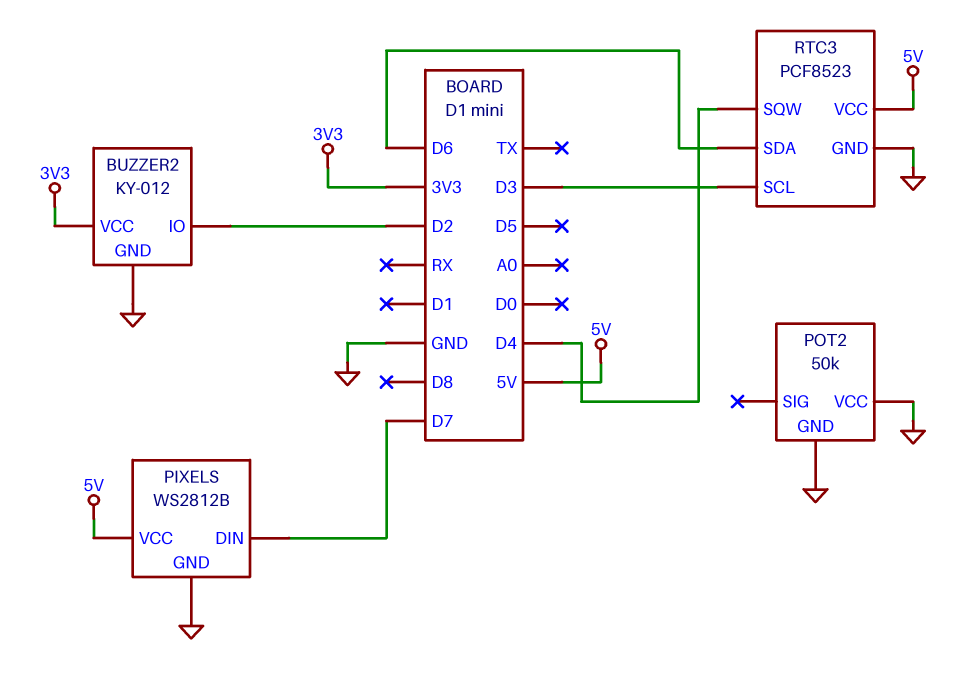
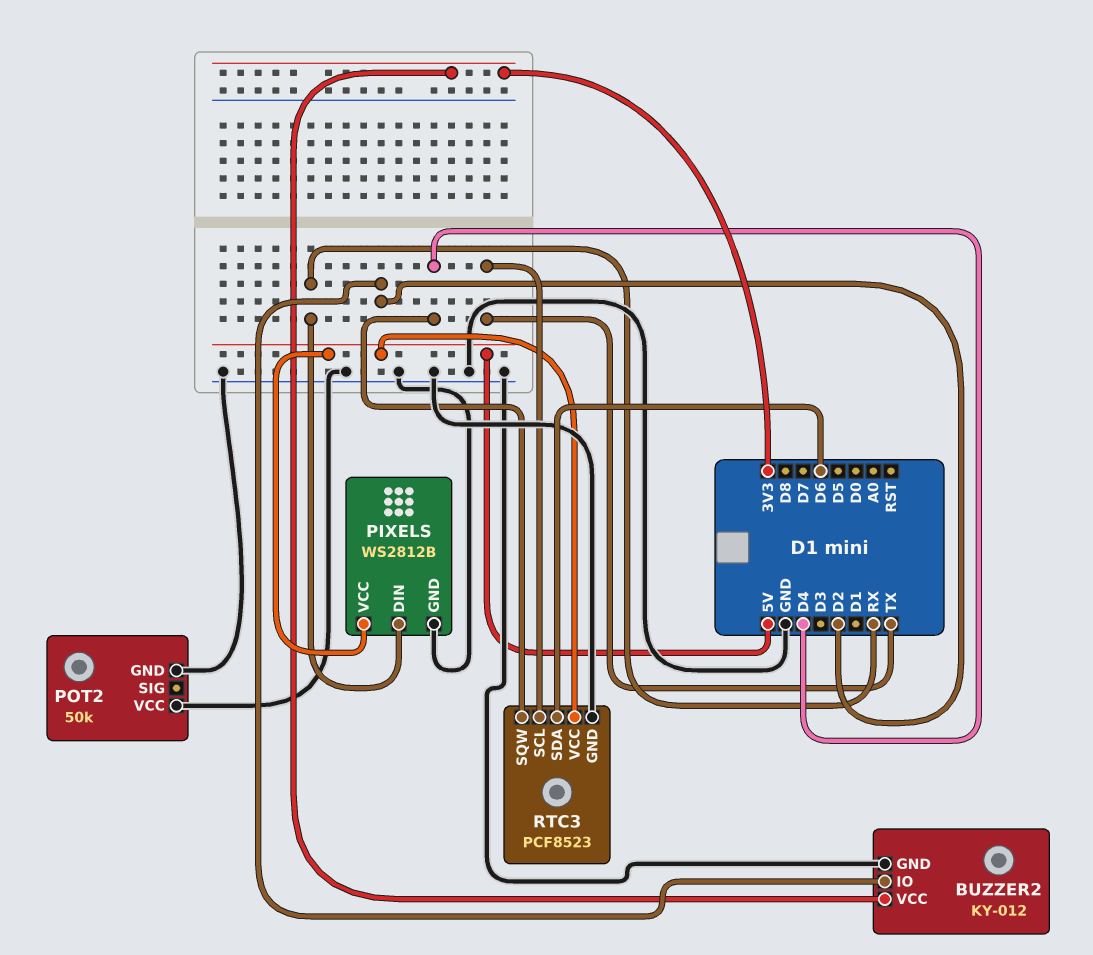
PIXELS pin DIN: D7 -> RX
RTC3 pin SCL: D3 -> TX

